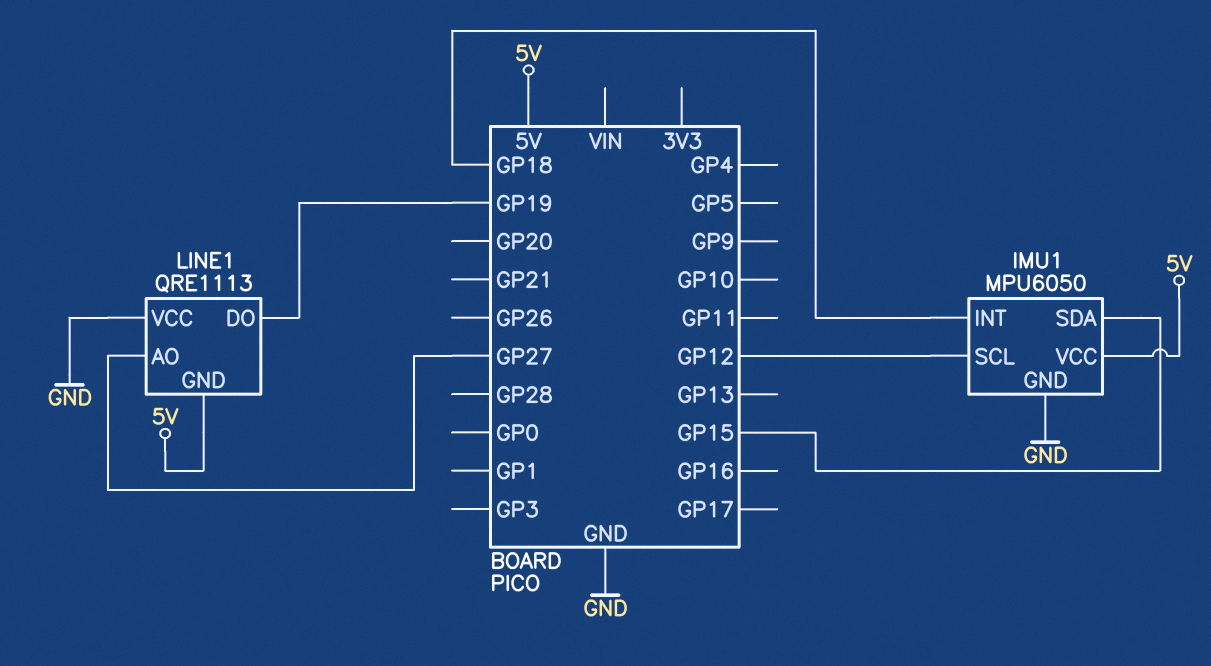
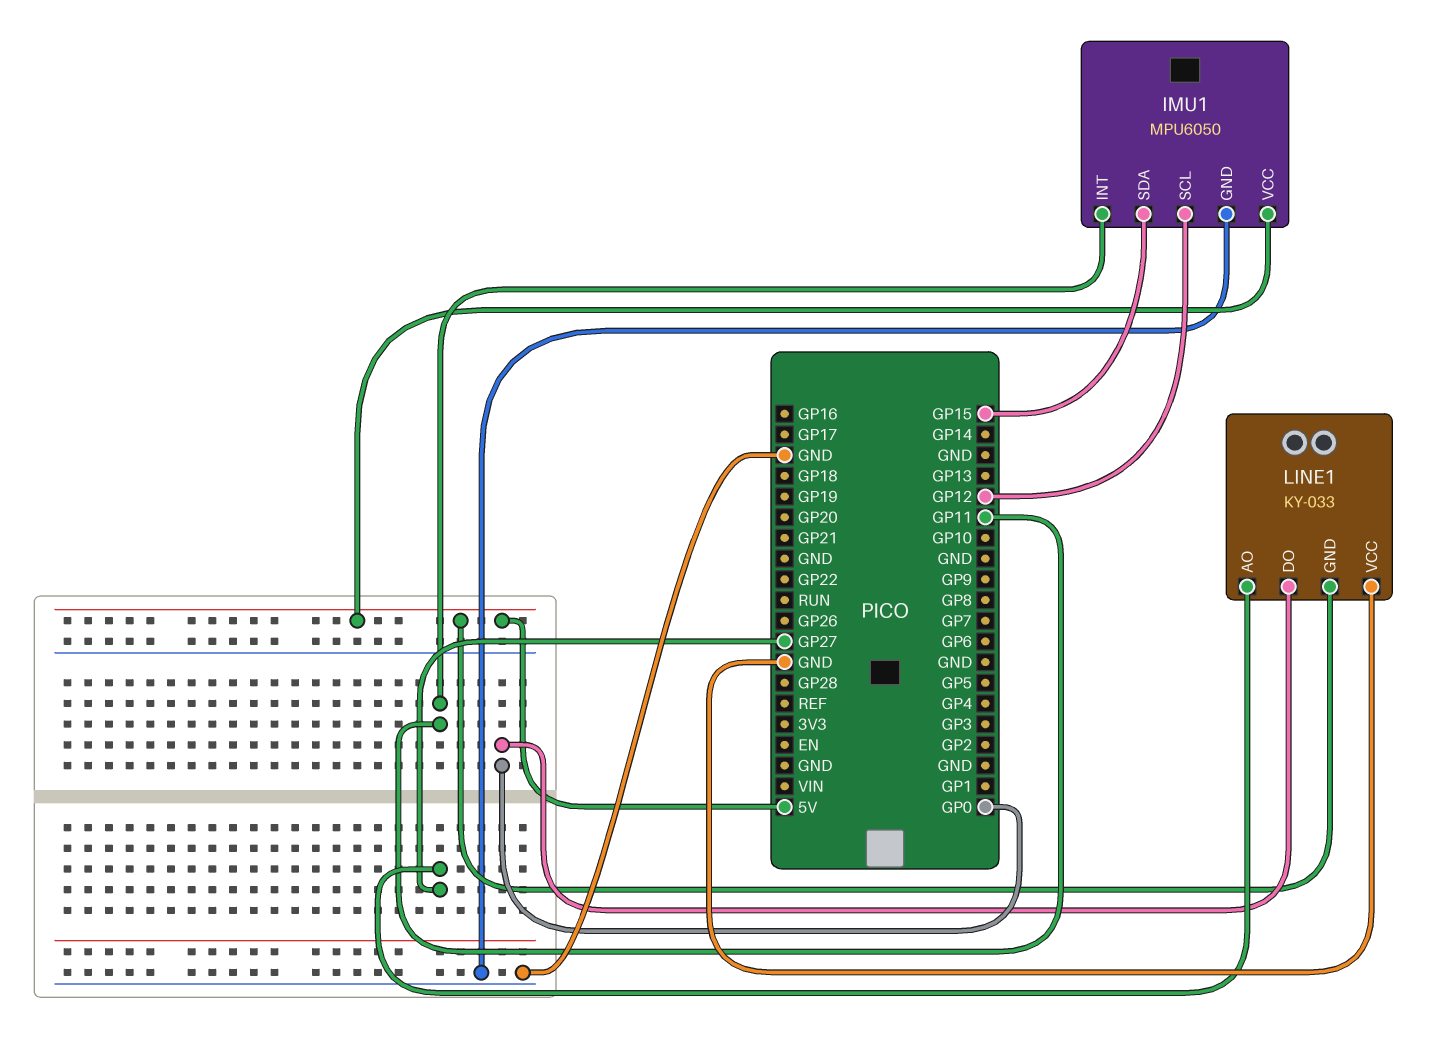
IMU1 pin INT: GP18 -> GP11
LINE1: QRE1113 -> KY-033
LINE1 pin DO: GP19 -> GP0

